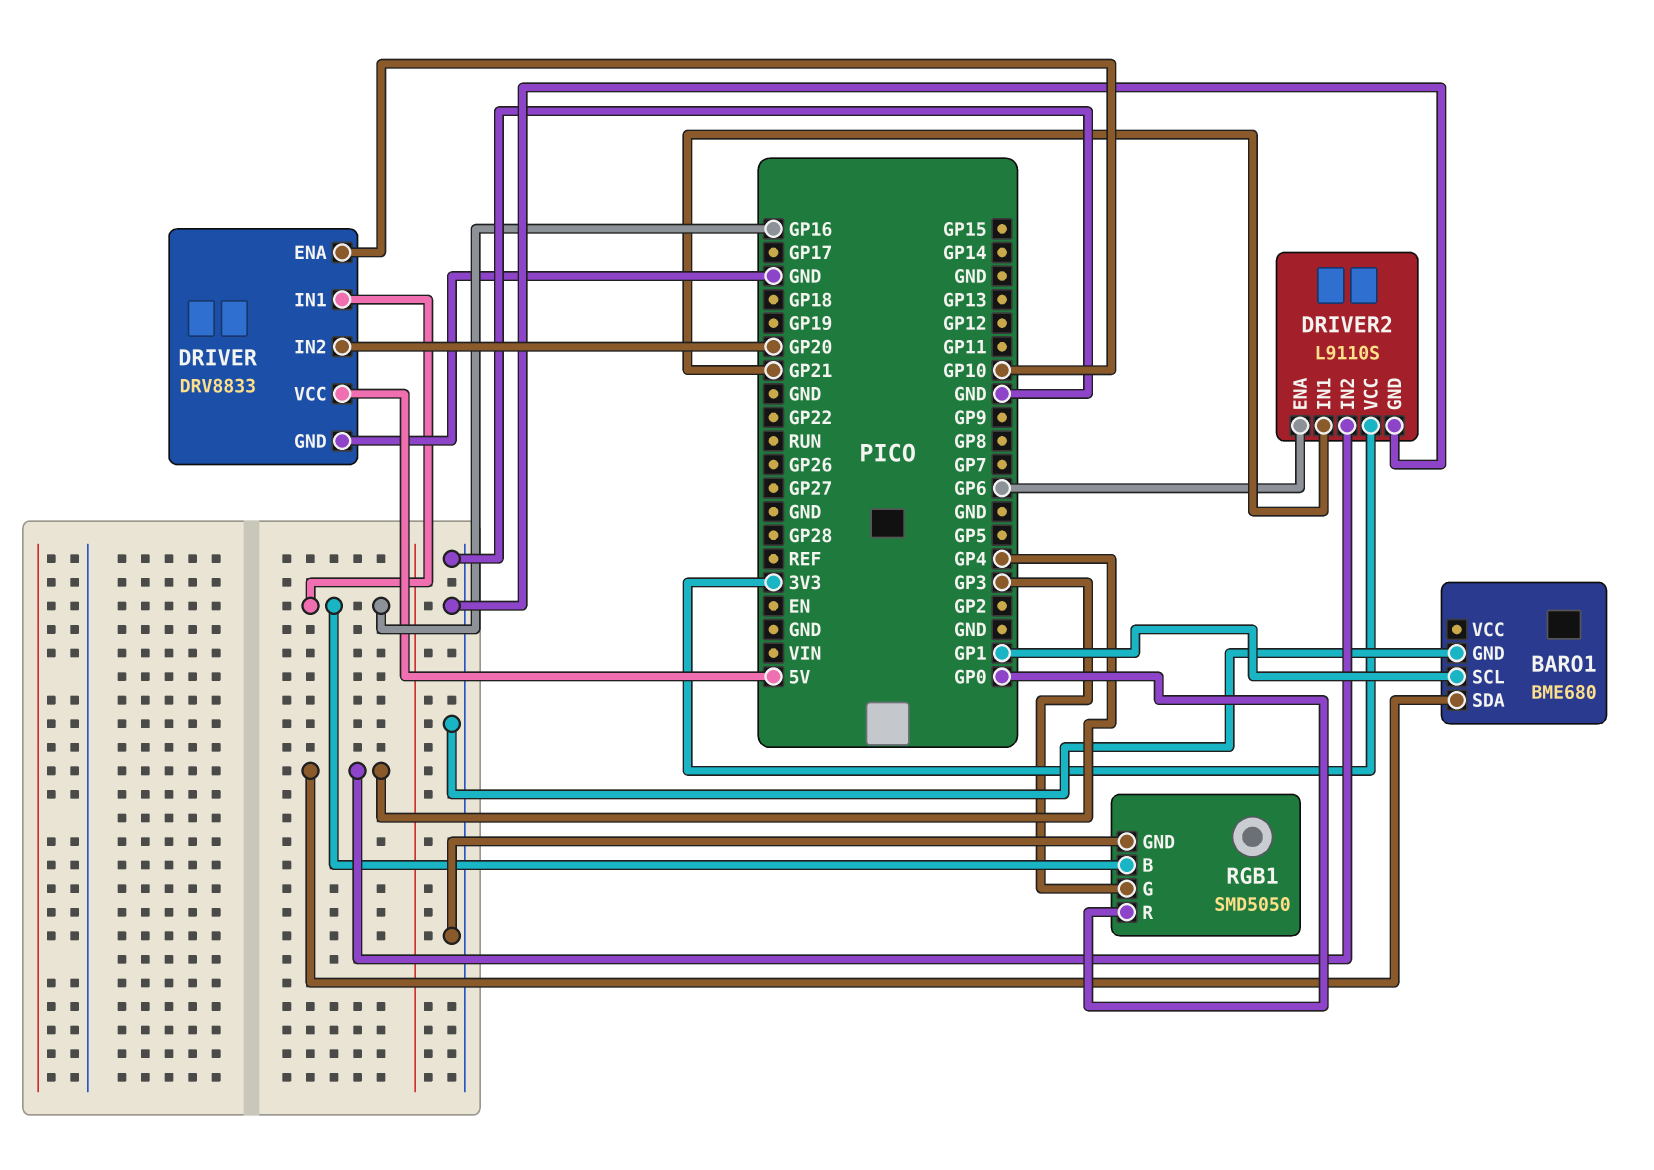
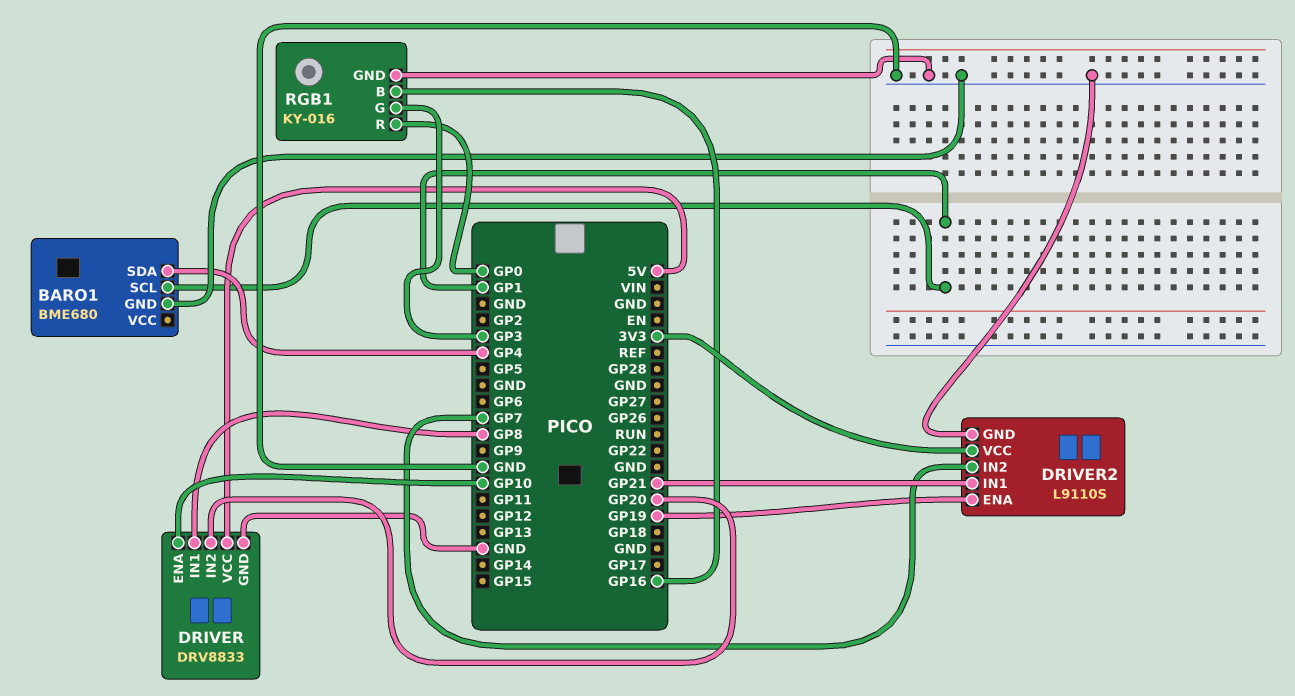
DRIVER pin IN1: GP16 -> GP8
DRIVER2 pin ENA: GP6 -> GP19
DRIVER2 pin IN2: GP4 -> GP7
RGB1: SMD5050 -> KY-016

